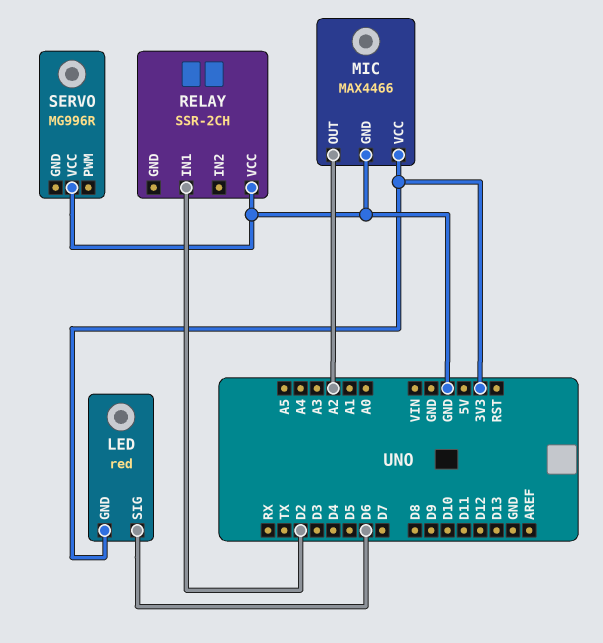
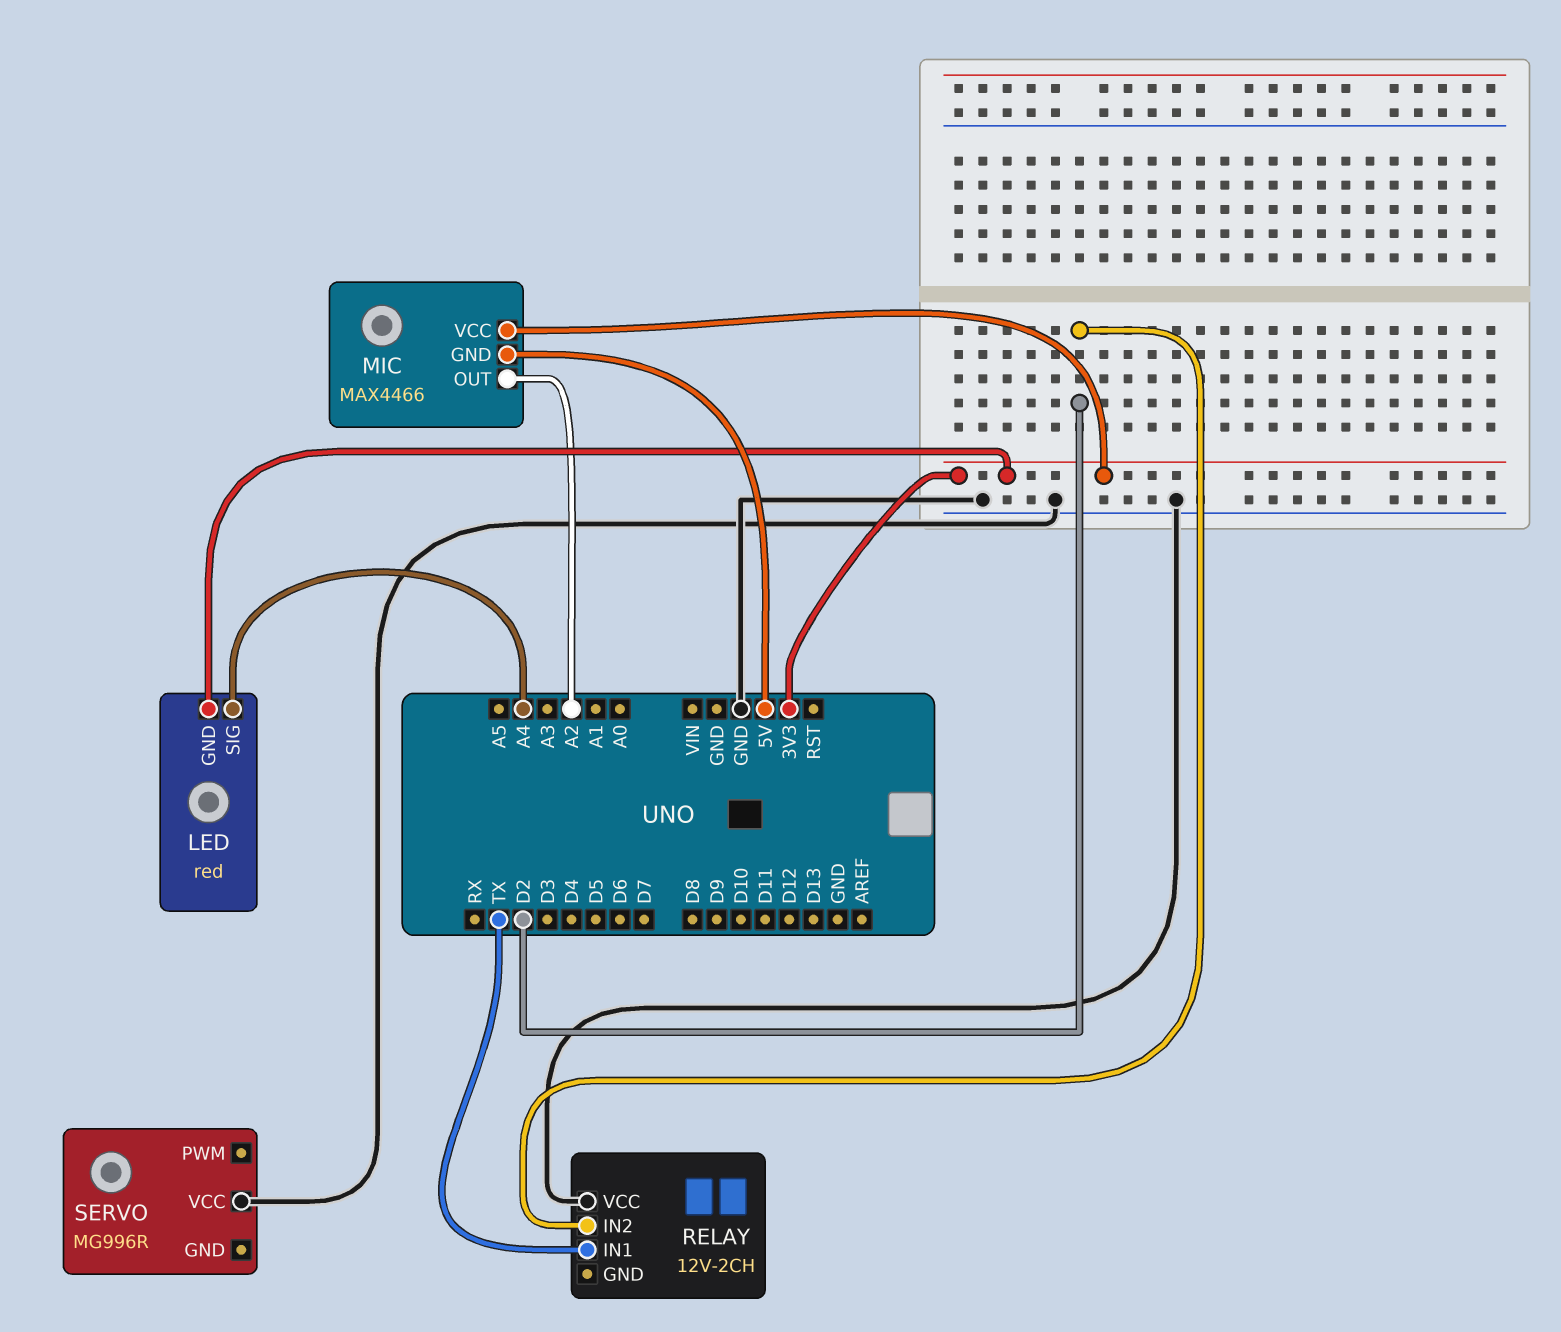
LED pin SIG: D6 -> A4
MIC pin GND: GND -> 5V
RELAY: SSR-2CH -> 12V-2CH
RELAY pin IN1: D2 -> TX
RELAY pin IN2: none -> D2

